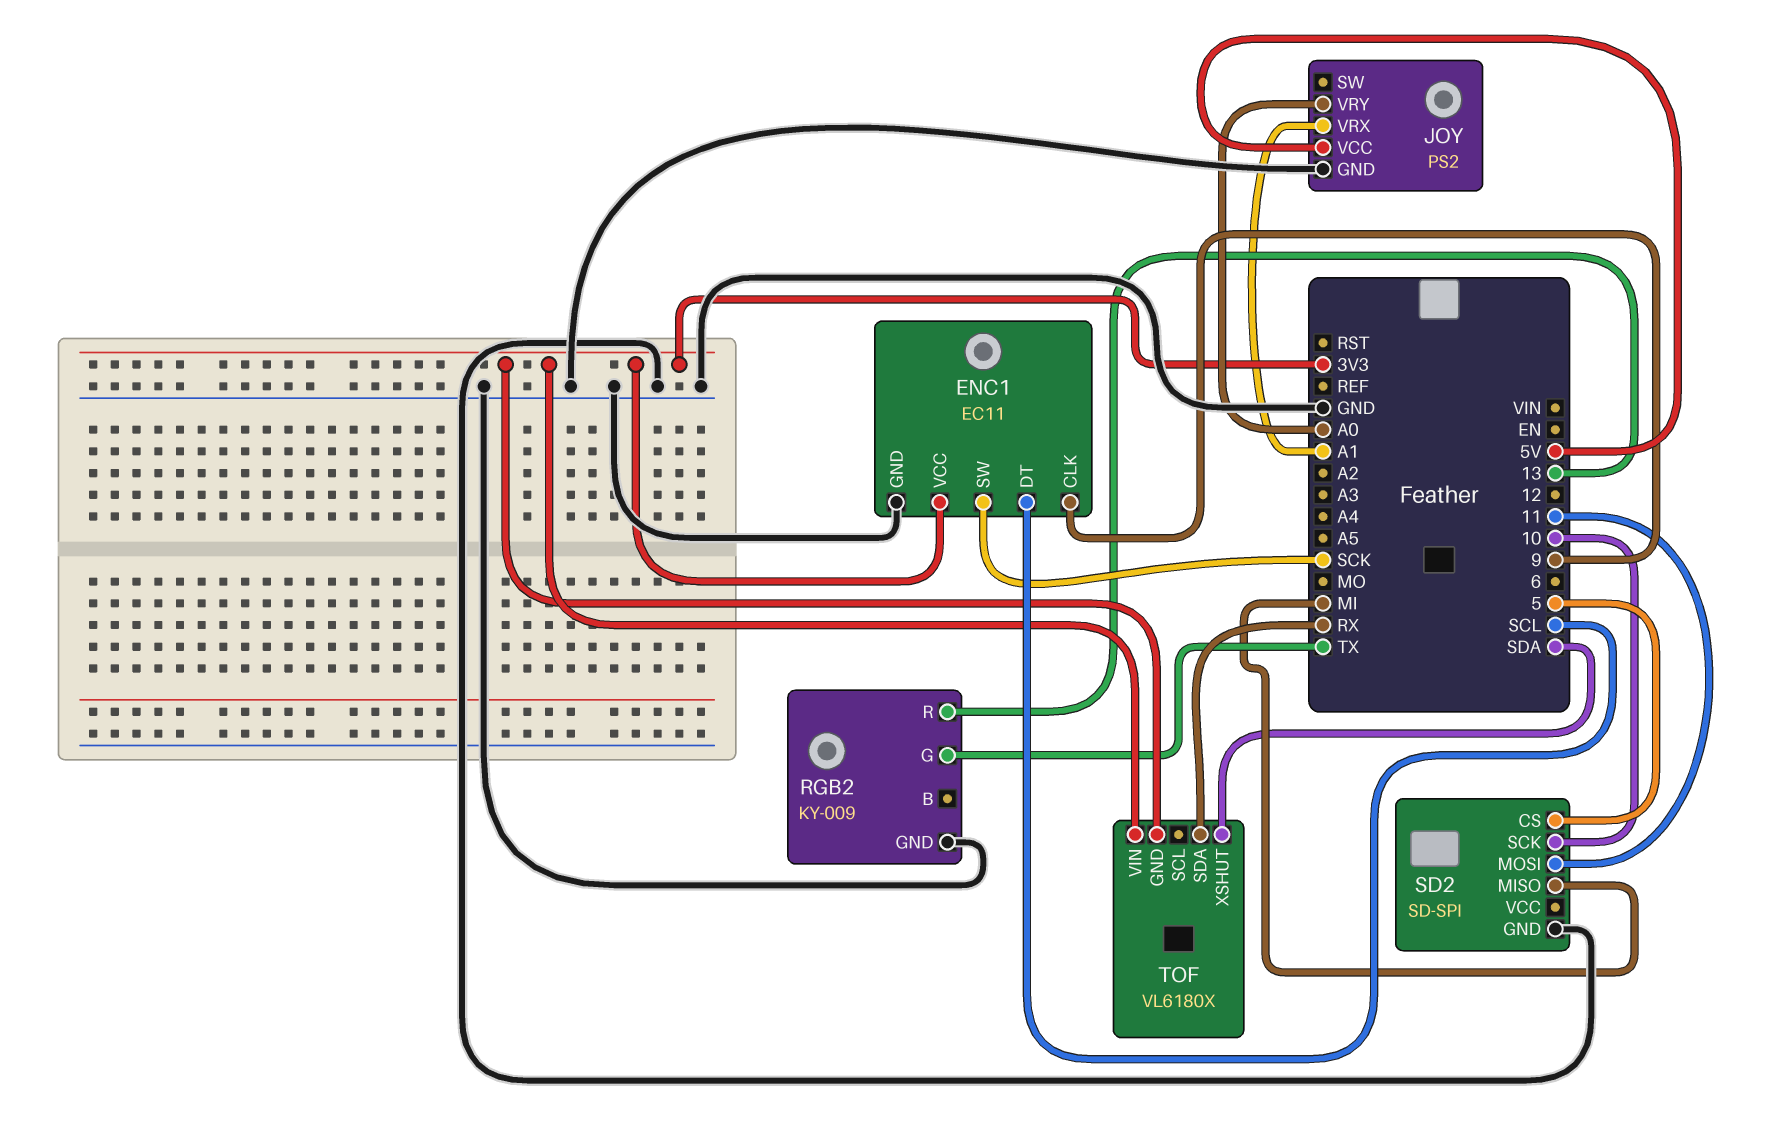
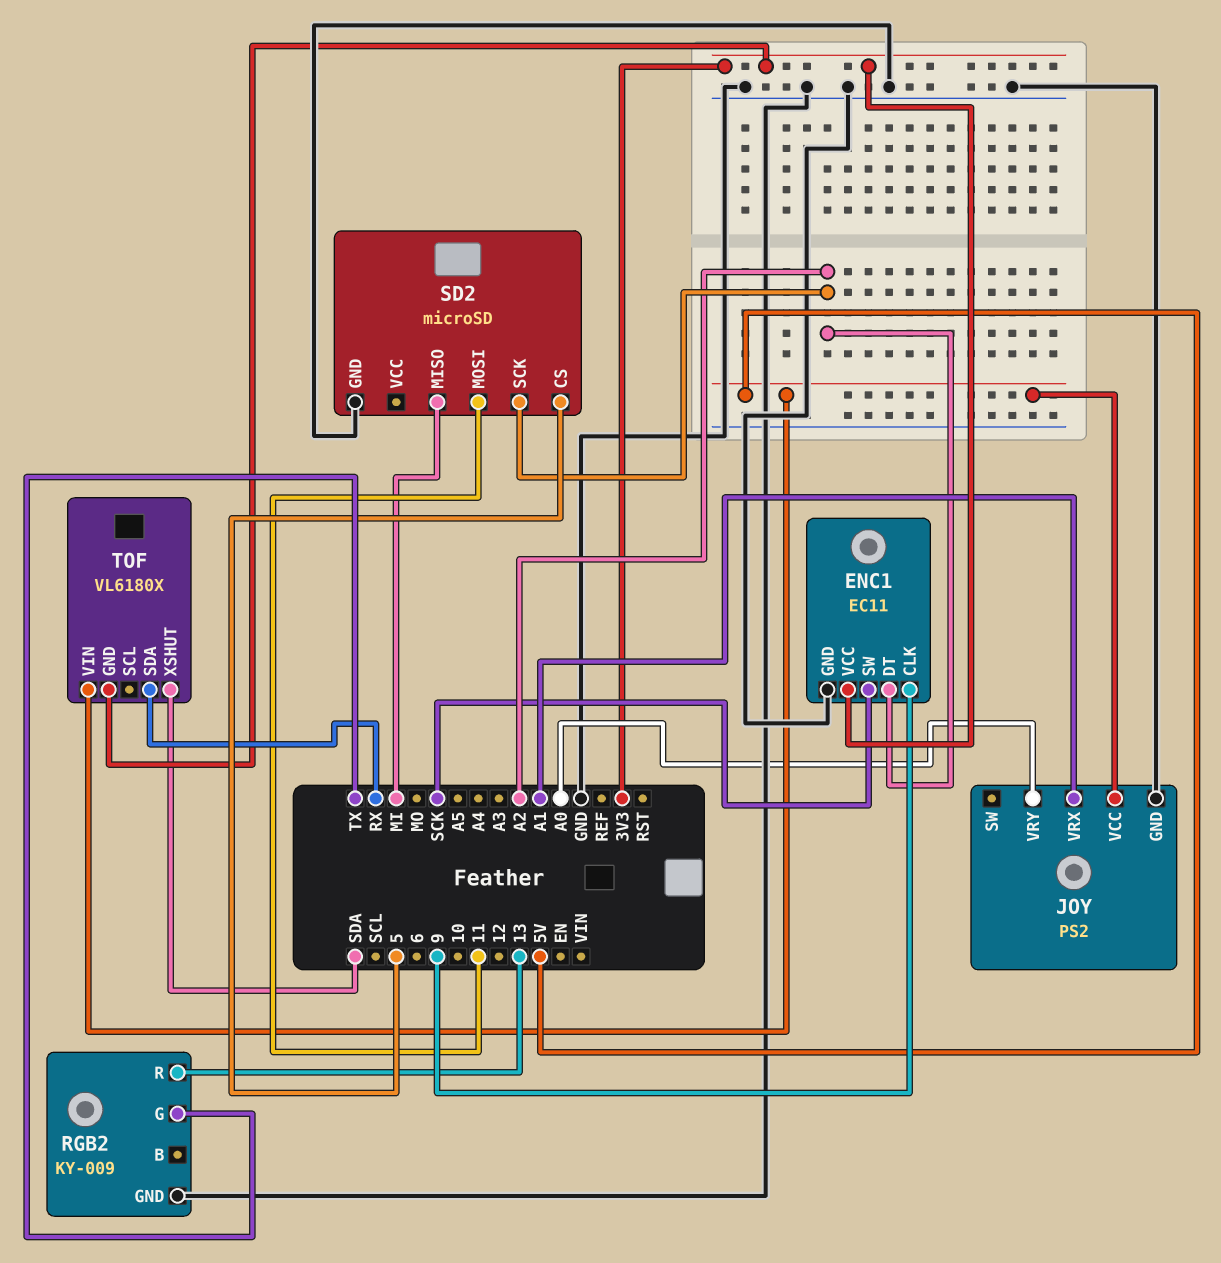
ENC1 pin DT: SCL -> A2
SD2: SD-SPI -> microSD
SD2 pin SCK: 10 -> A2
TOF pin VIN: 3V3 -> 5V

